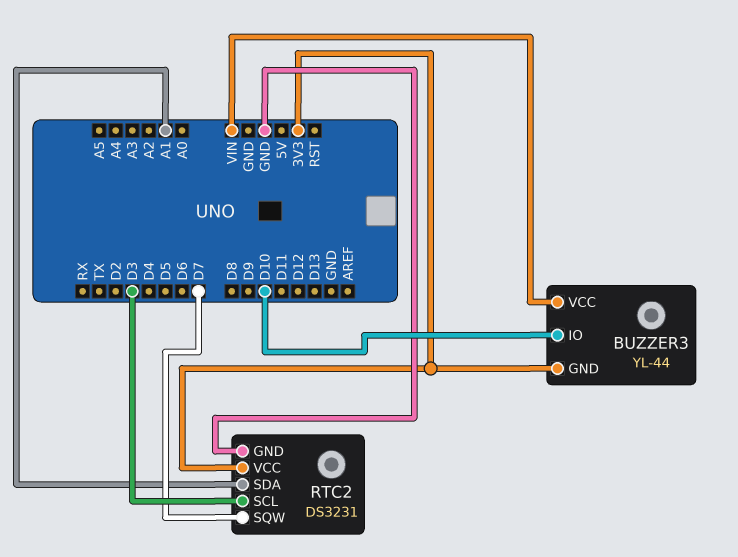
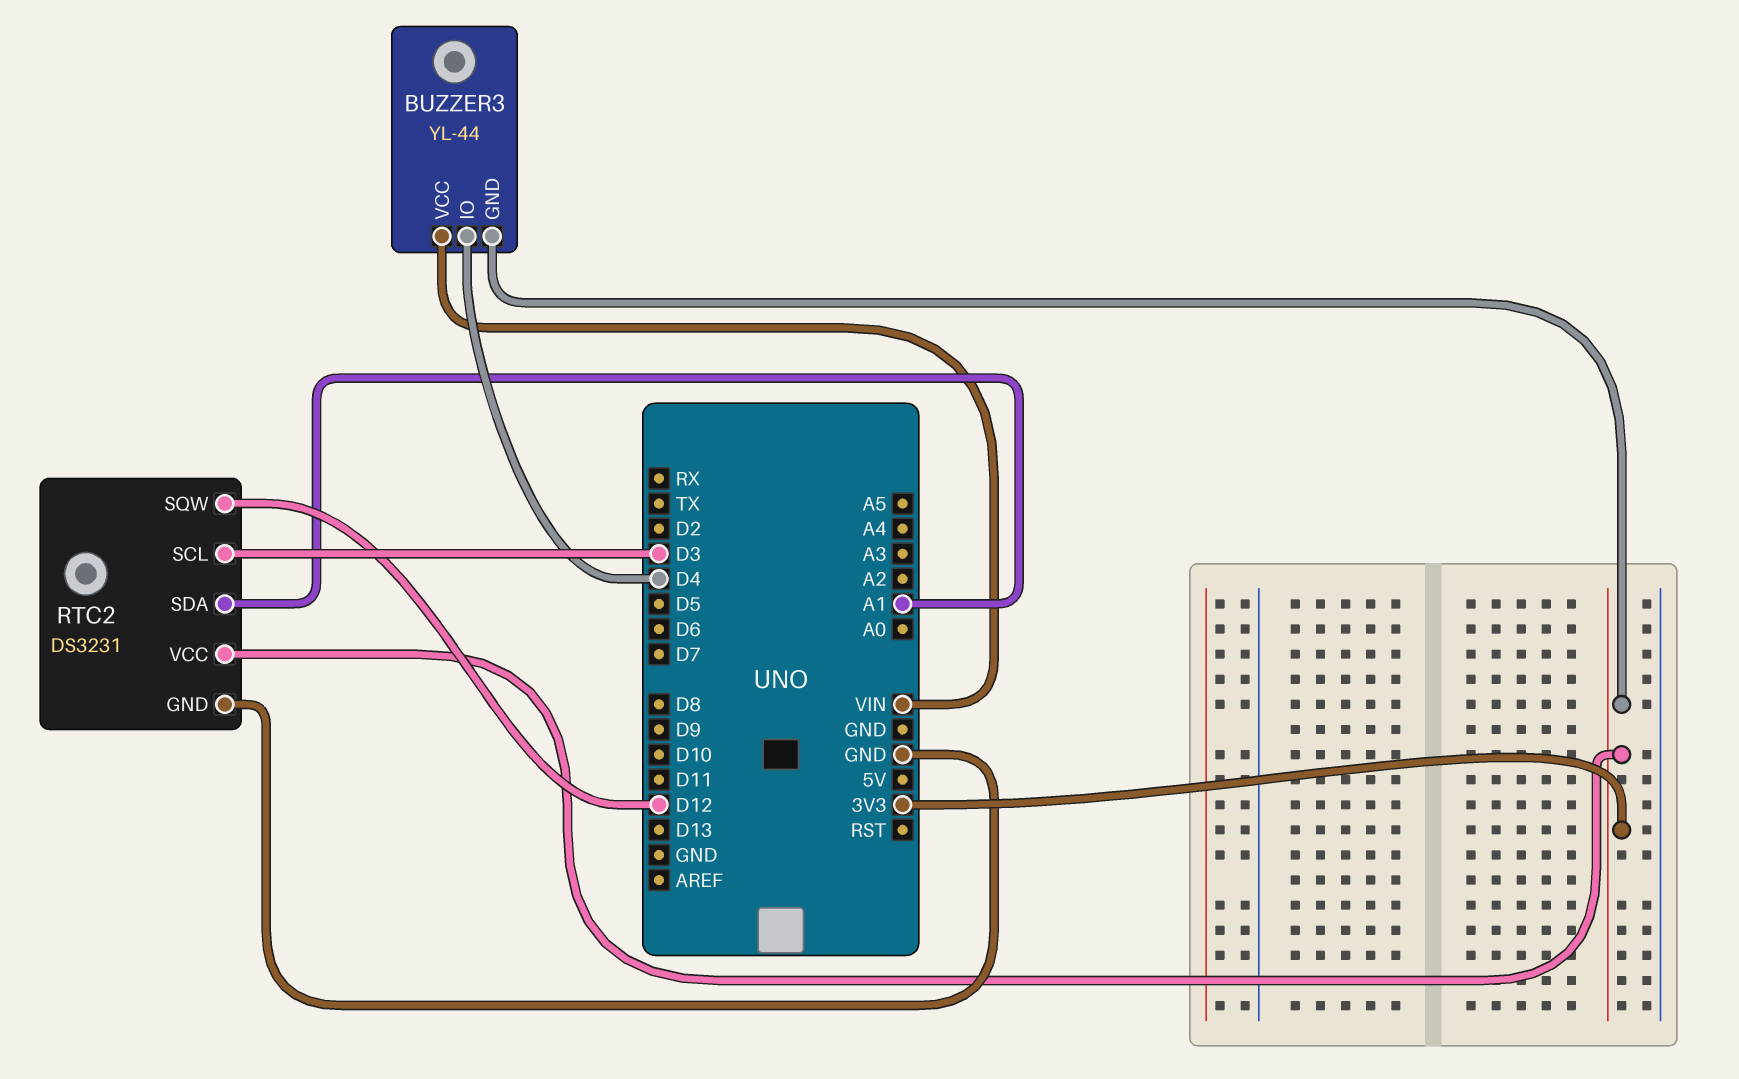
BUZZER3 pin IO: D10 -> D4
RTC2 pin SQW: D7 -> D12

